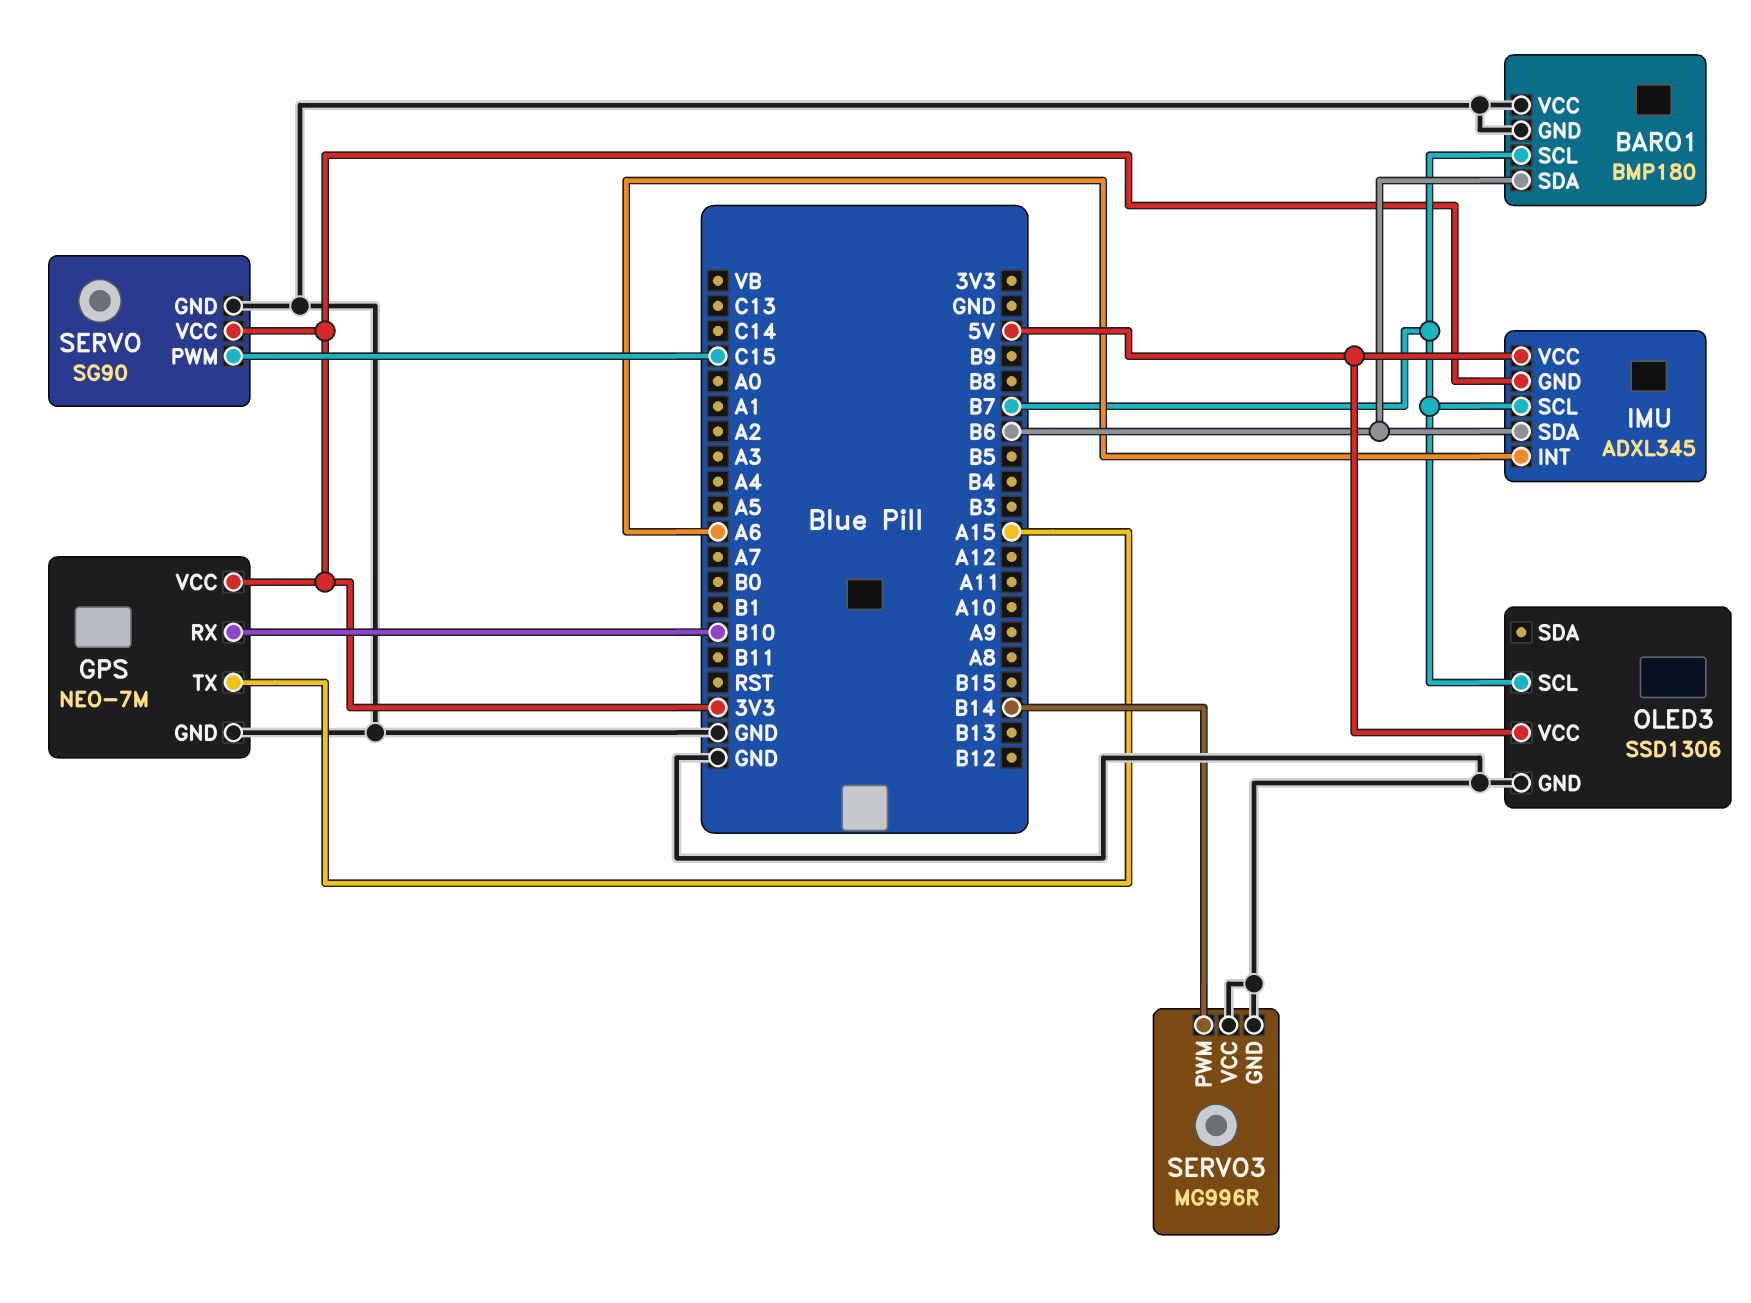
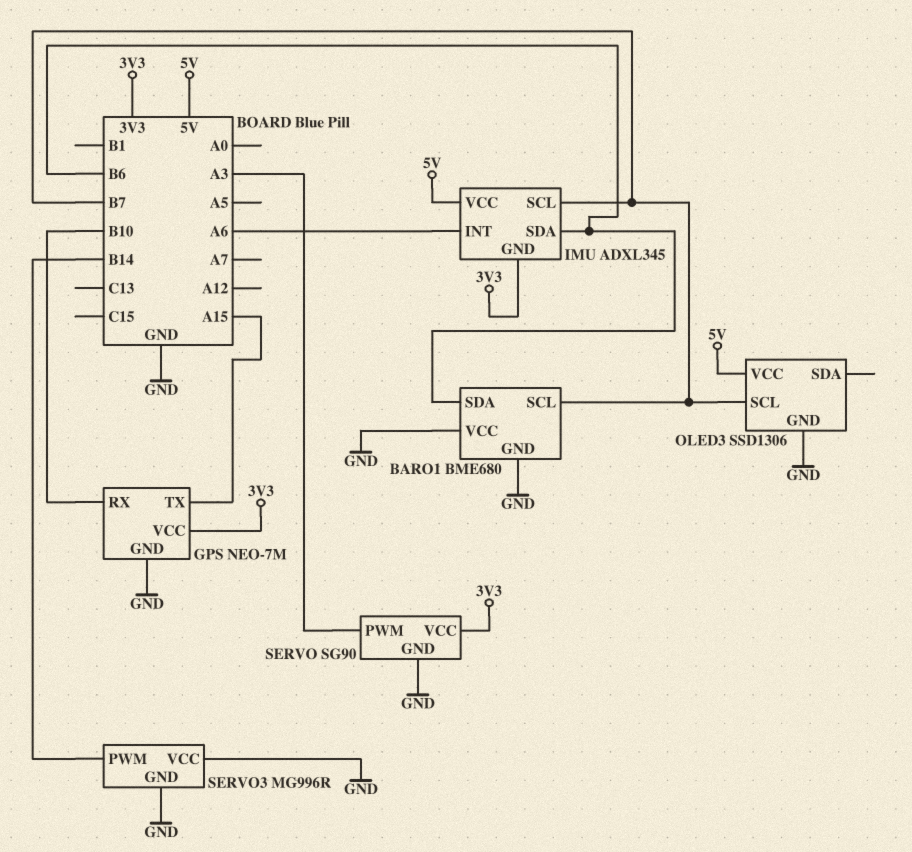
BARO1: BMP180 -> BME680
SERVO pin PWM: C15 -> A3

